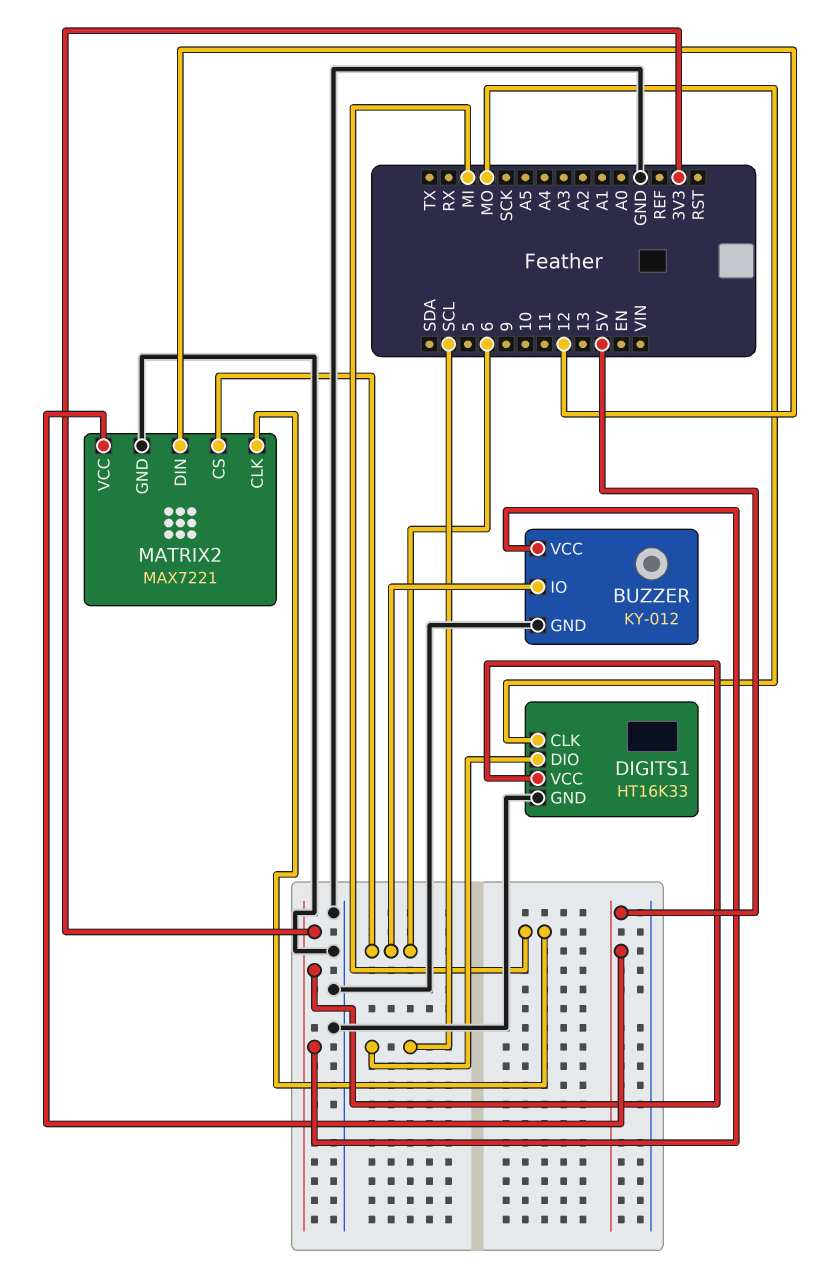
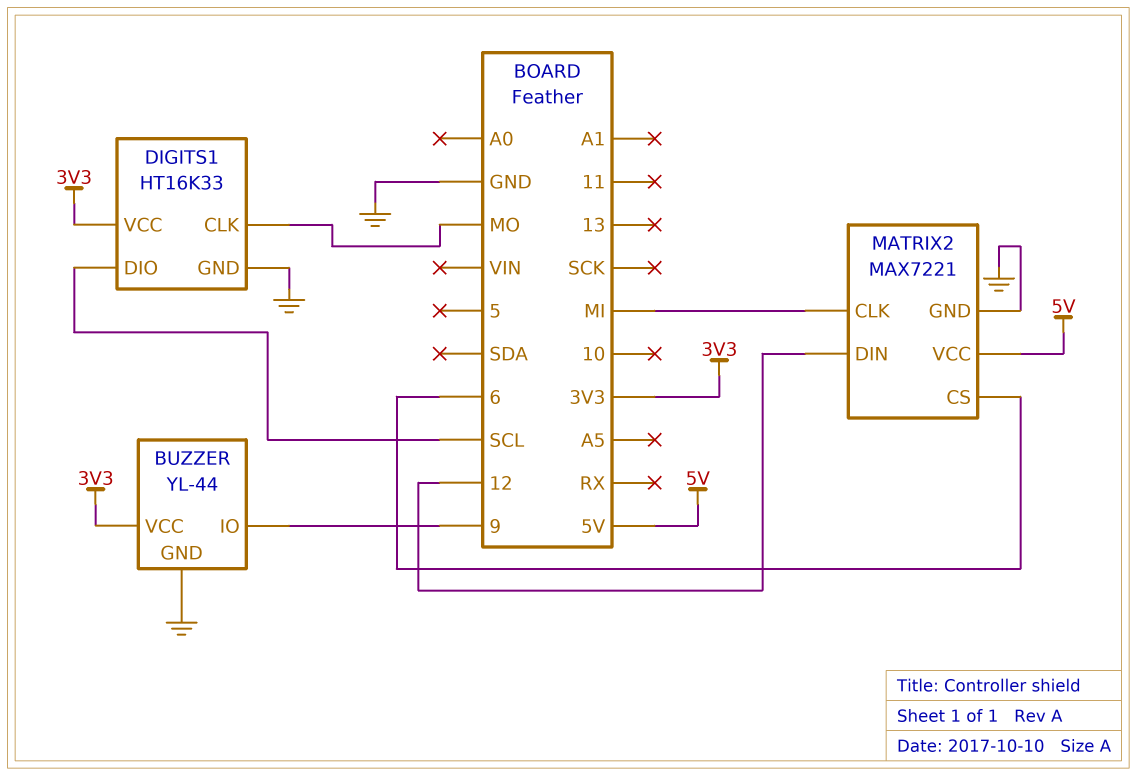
BUZZER: KY-012 -> YL-44
BUZZER pin IO: 6 -> 9

